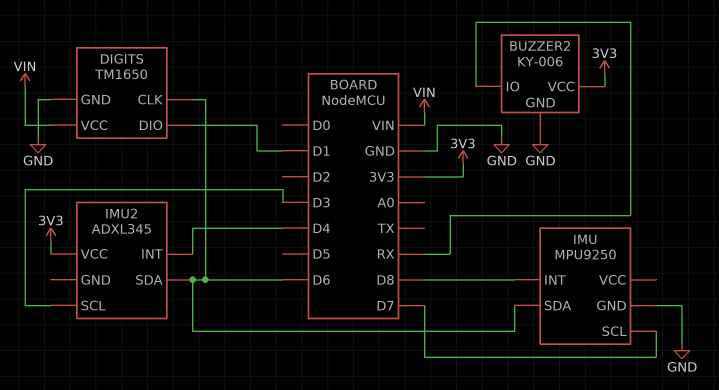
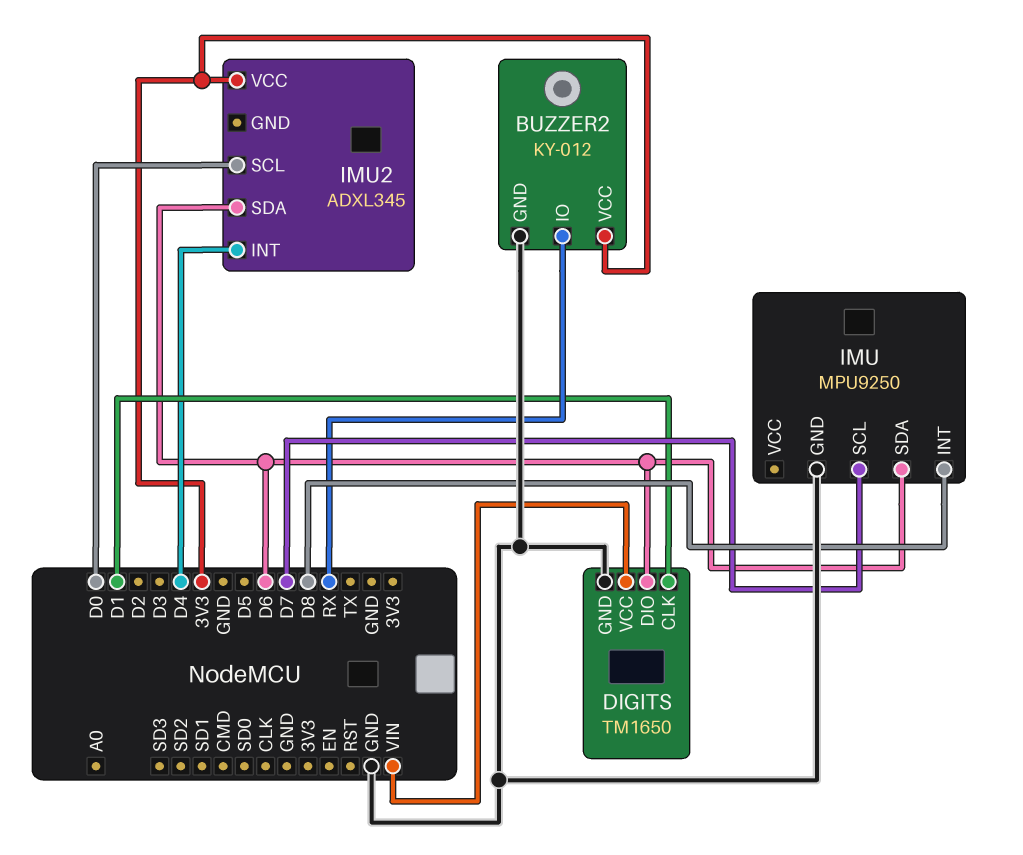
BUZZER2: KY-006 -> KY-012
DIGITS pin CLK: D6 -> D1
DIGITS pin DIO: D1 -> D6
IMU2 pin SCL: D3 -> D0

